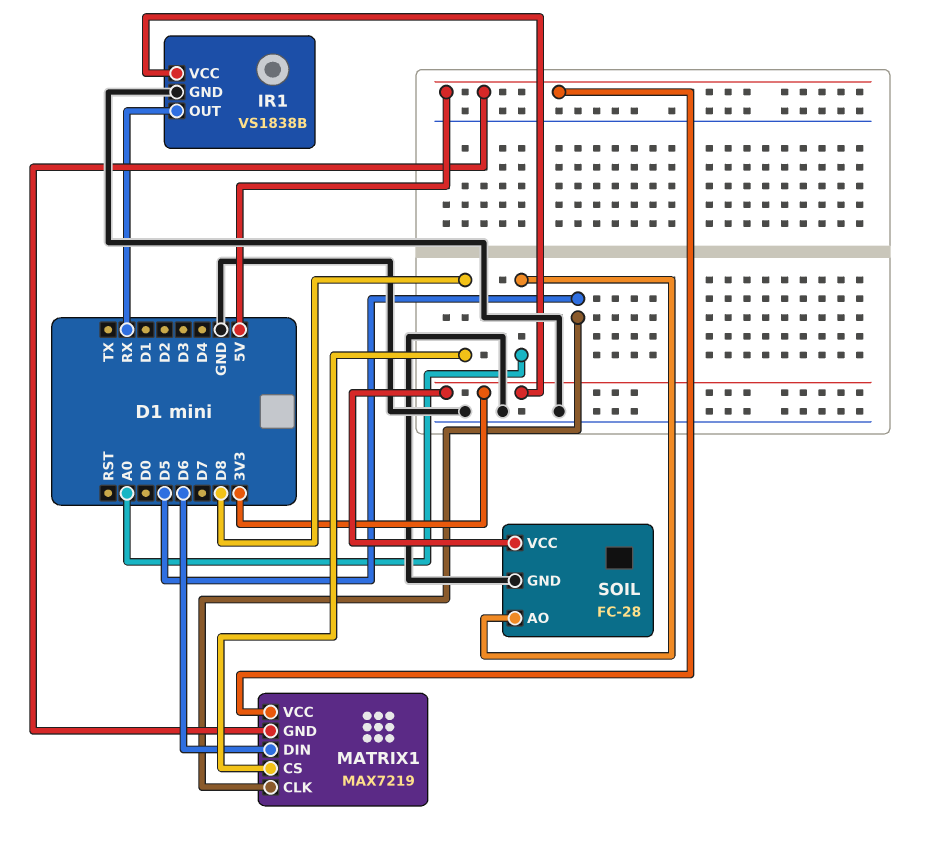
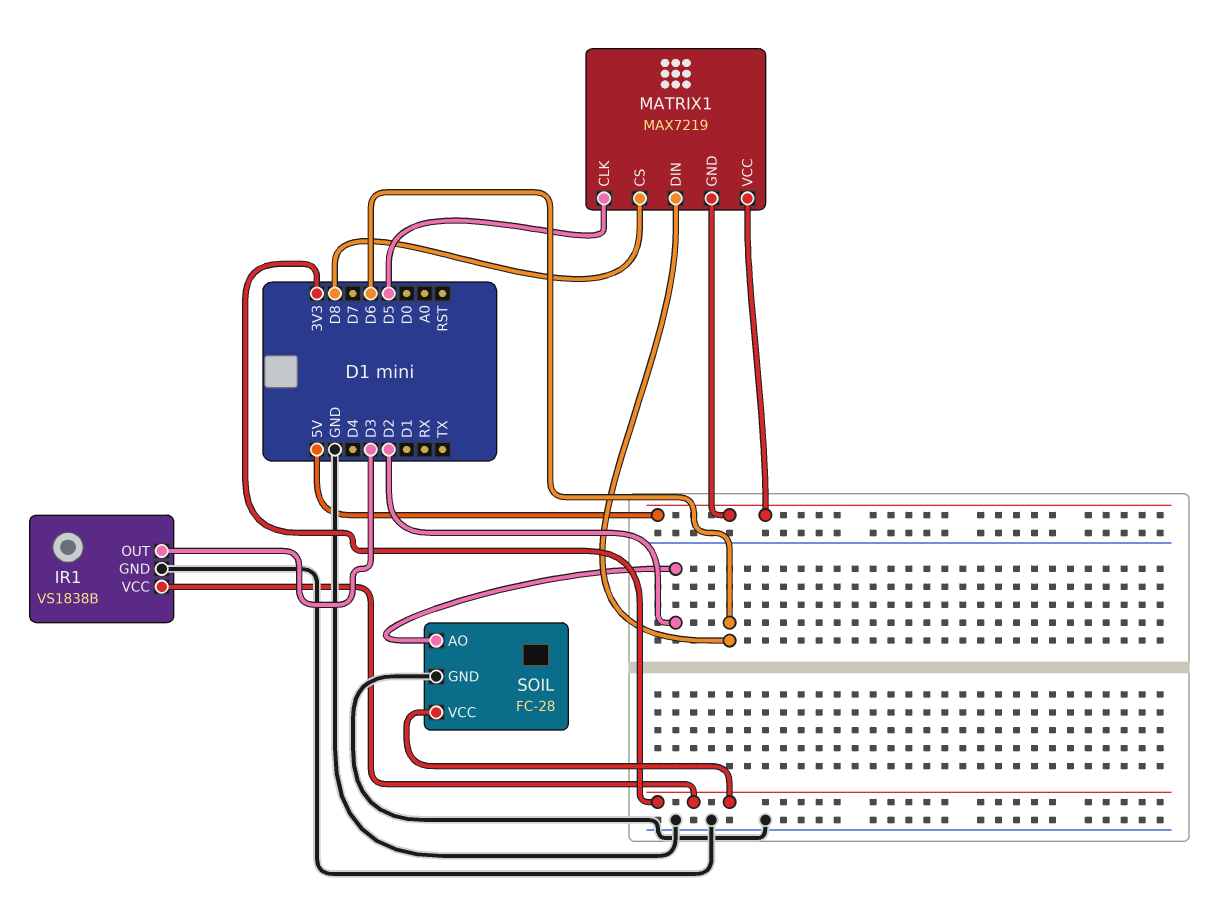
IR1 pin OUT: RX -> D3
SOIL pin AO: A0 -> D2

